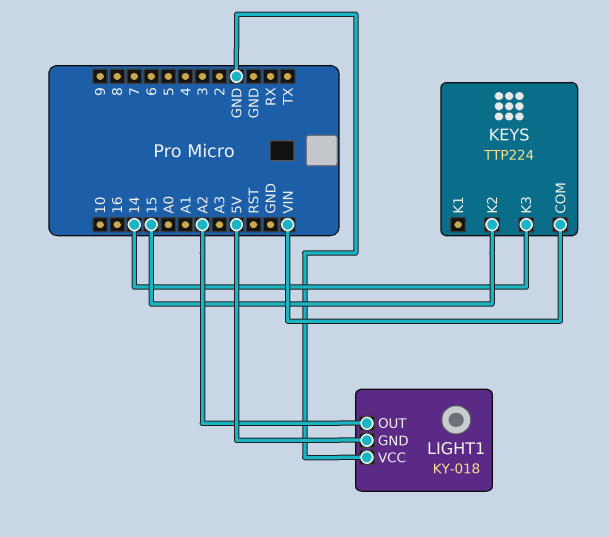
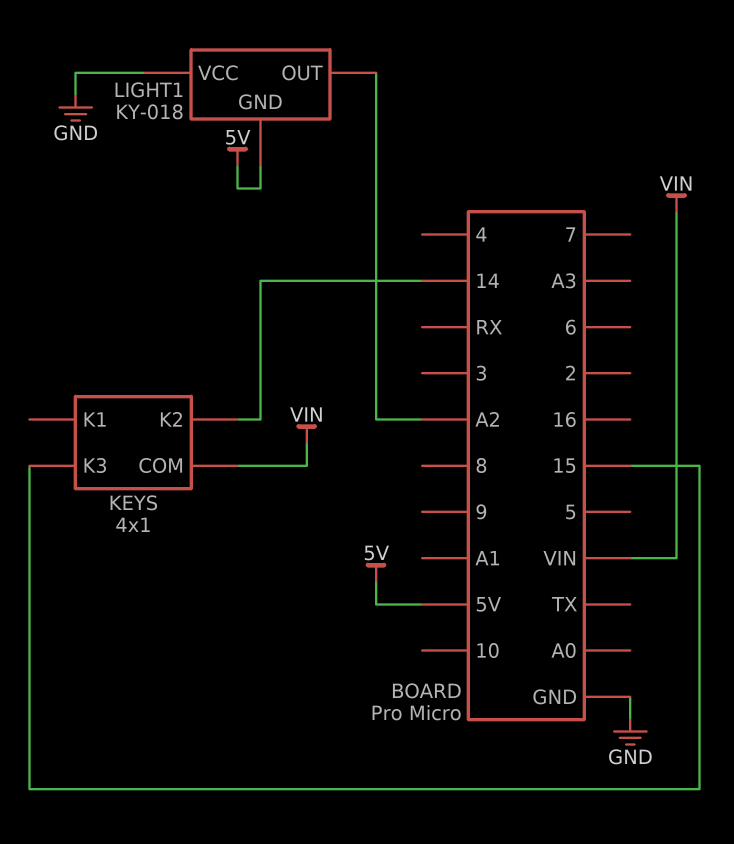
KEYS: TTP224 -> 4x1
KEYS pin K2: 15 -> 14
KEYS pin K3: 14 -> 15

